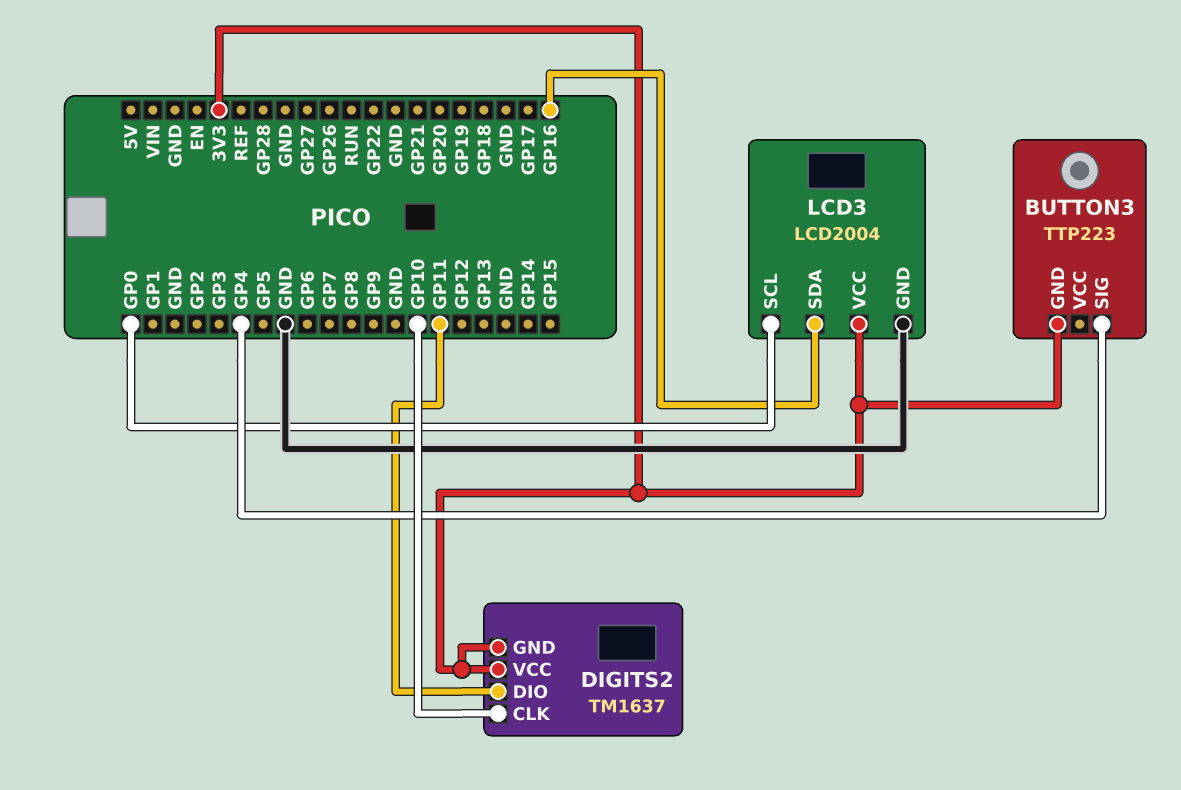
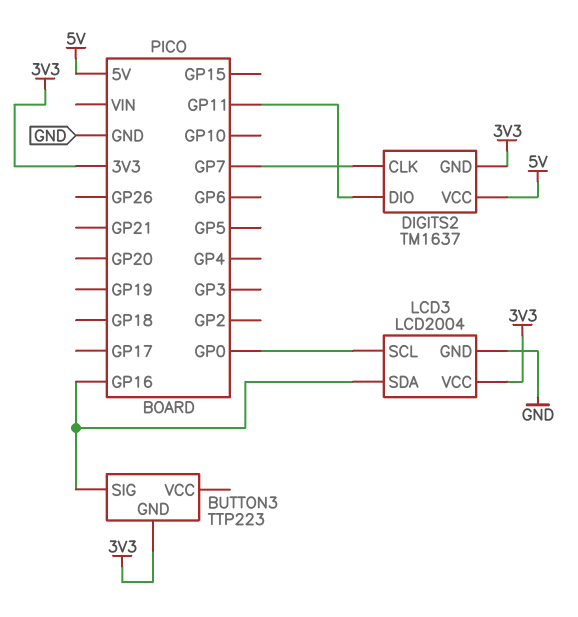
BUTTON3 pin SIG: GP4 -> GP16
DIGITS2 pin CLK: GP10 -> GP7
DIGITS2 pin VCC: 3V3 -> 5V

